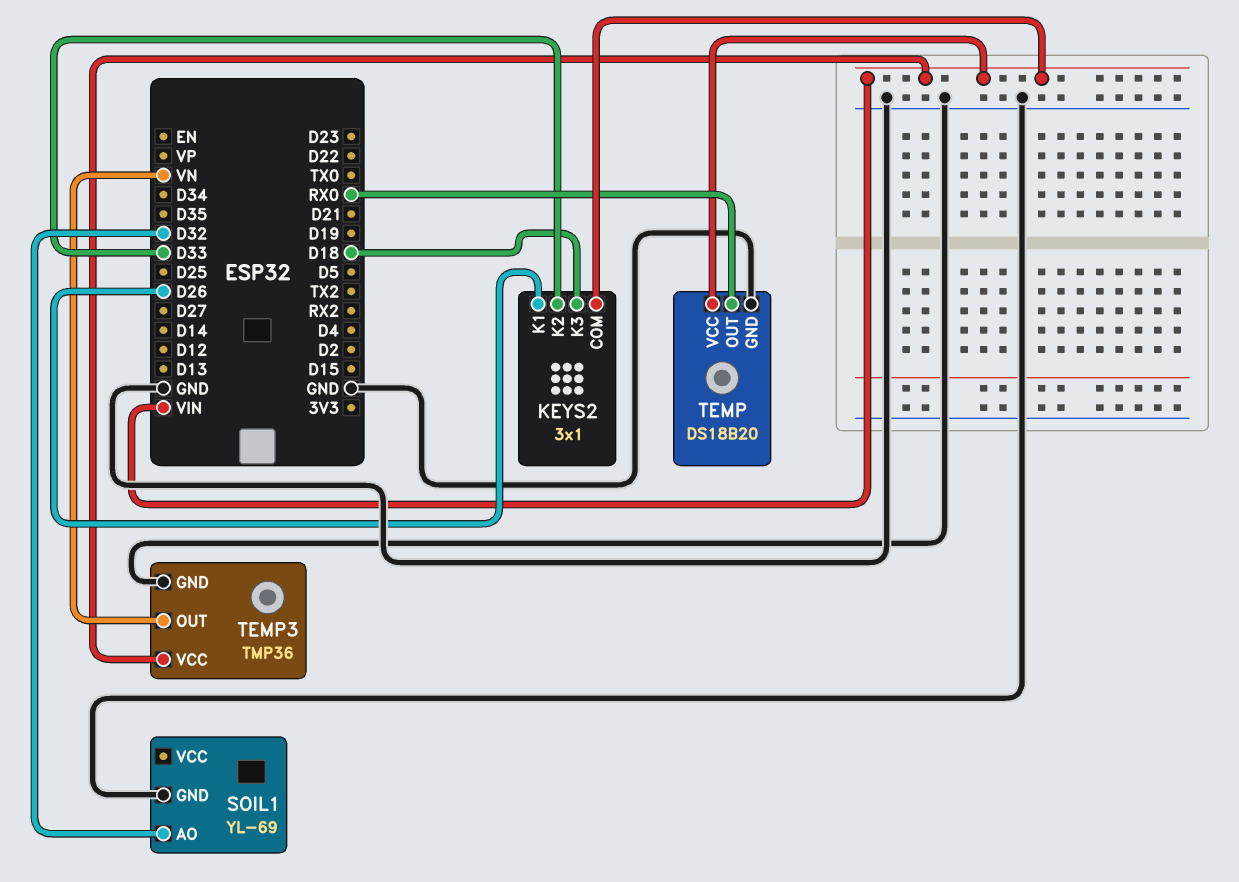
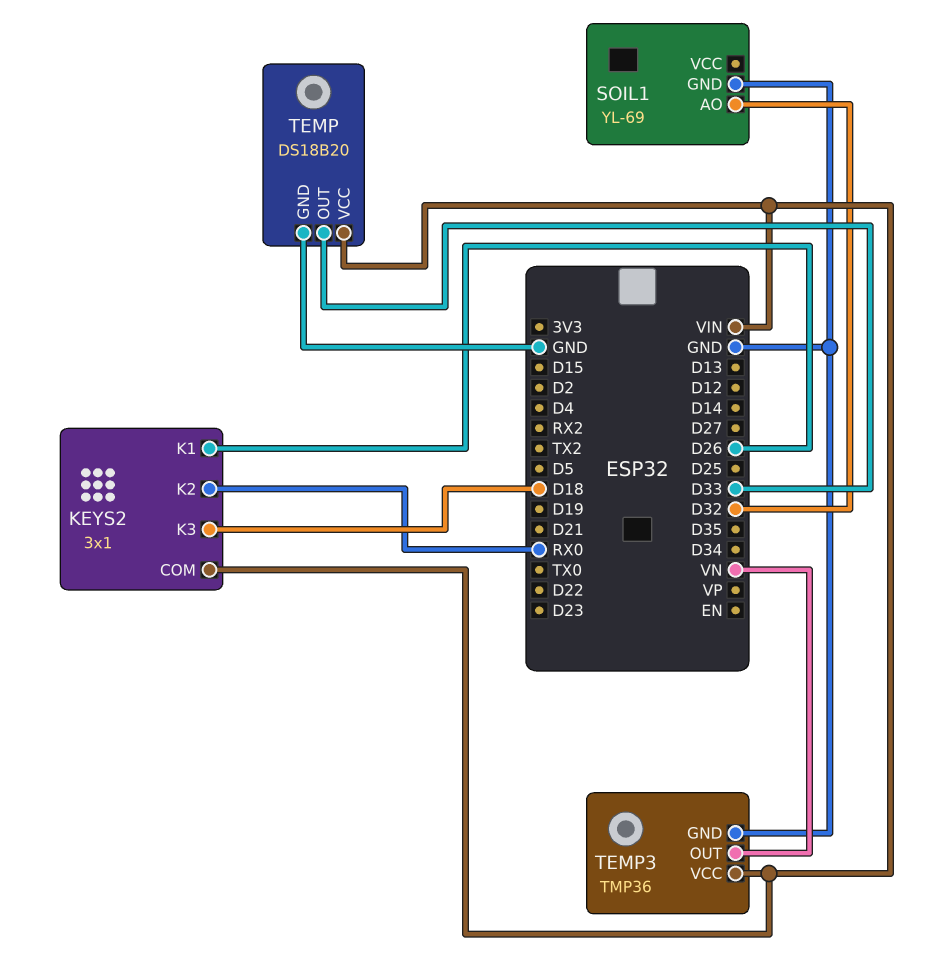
KEYS2 pin K2: D33 -> RX0
TEMP pin OUT: RX0 -> D33

